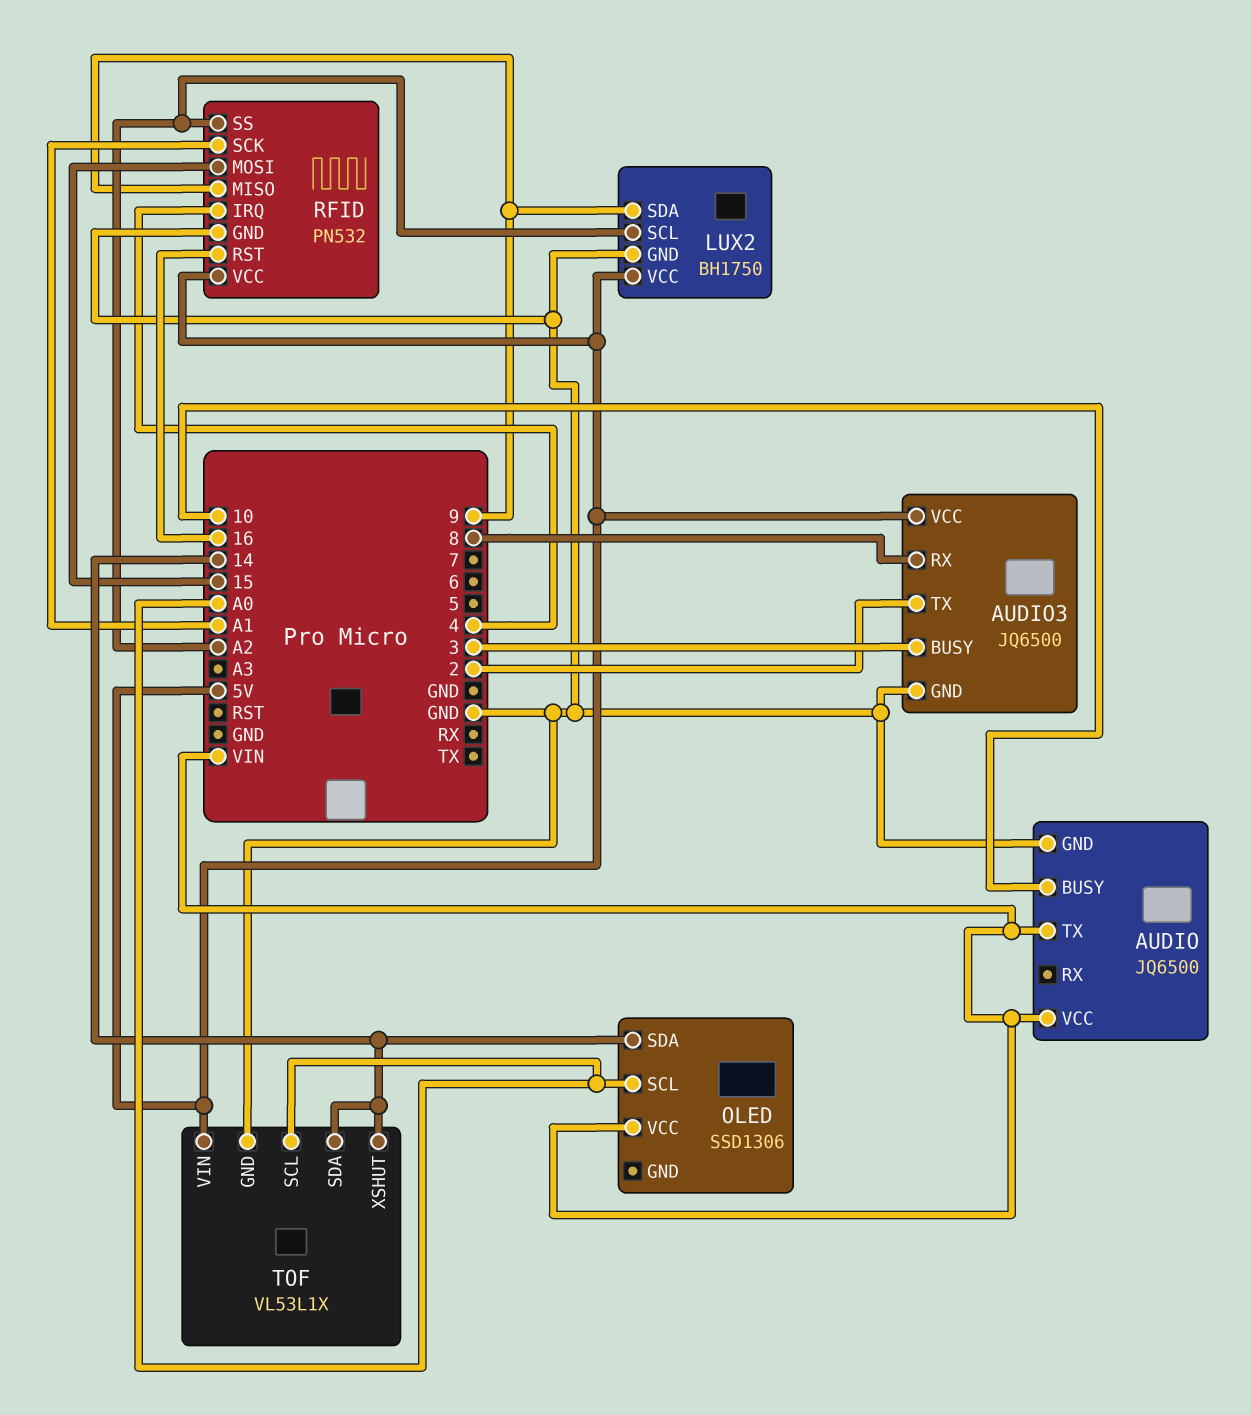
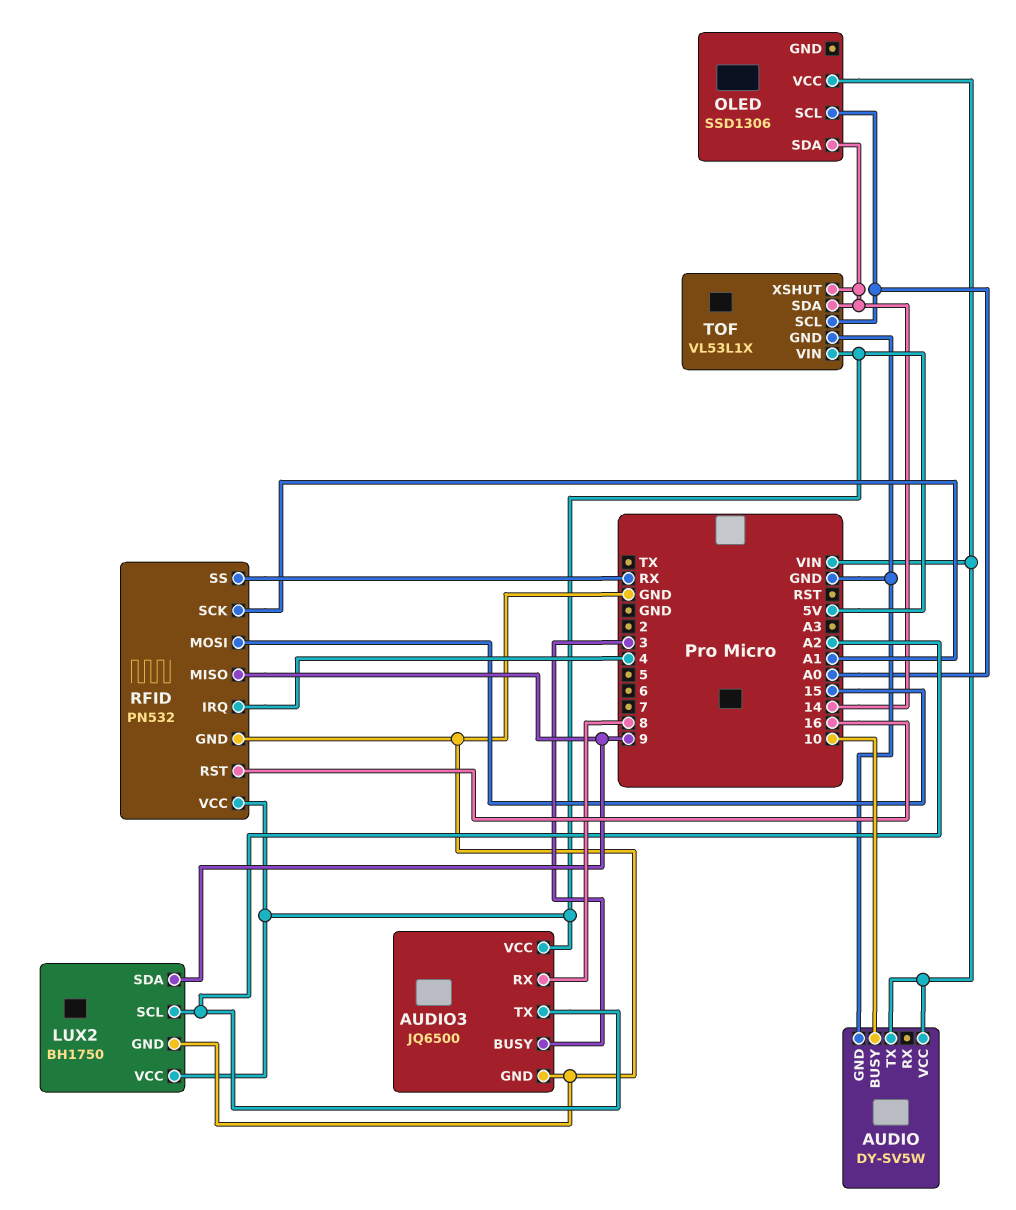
AUDIO: JQ6500 -> DY-SV5W
AUDIO3 pin TX: 2 -> A2
RFID pin SS: A2 -> RX

